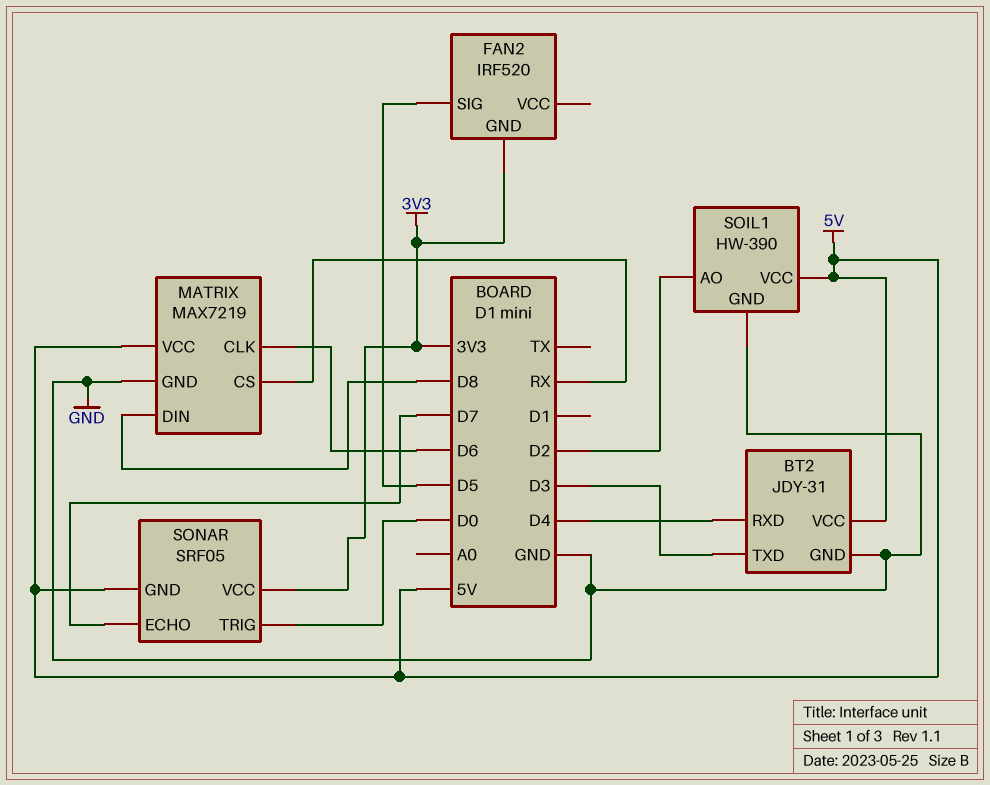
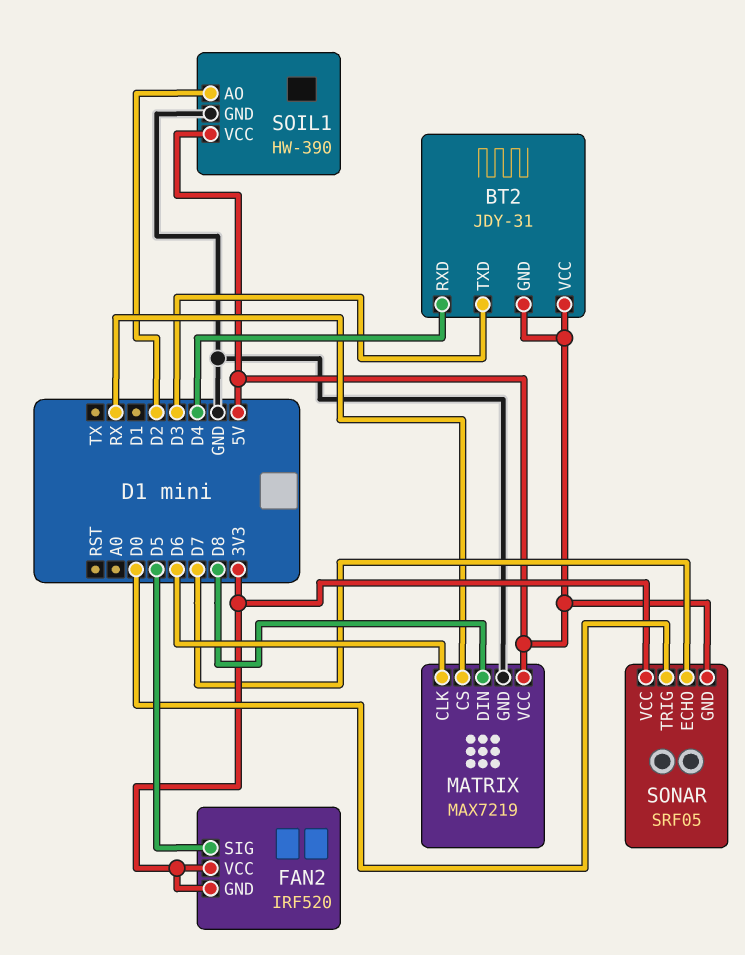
BT2 pin GND: GND -> 5V
FAN2 pin VCC: none -> 3V3

